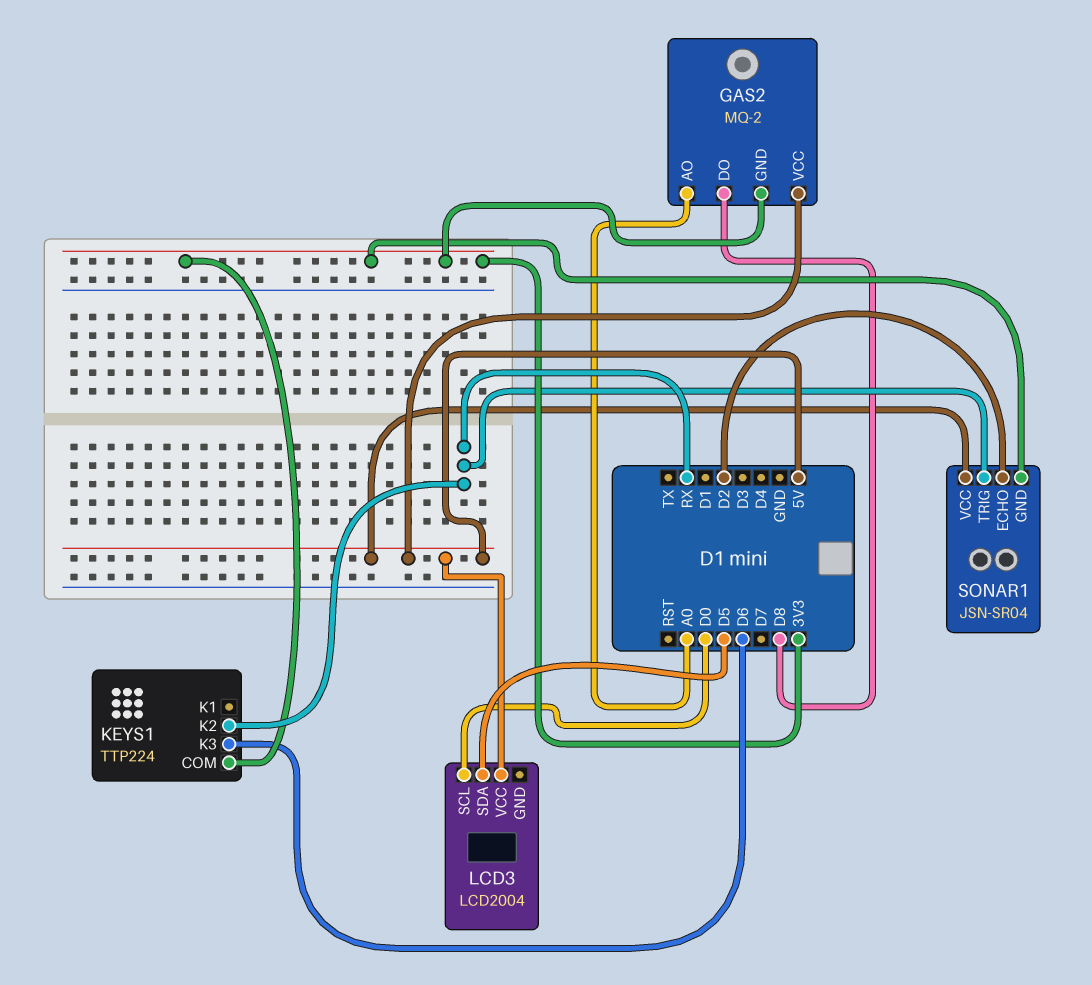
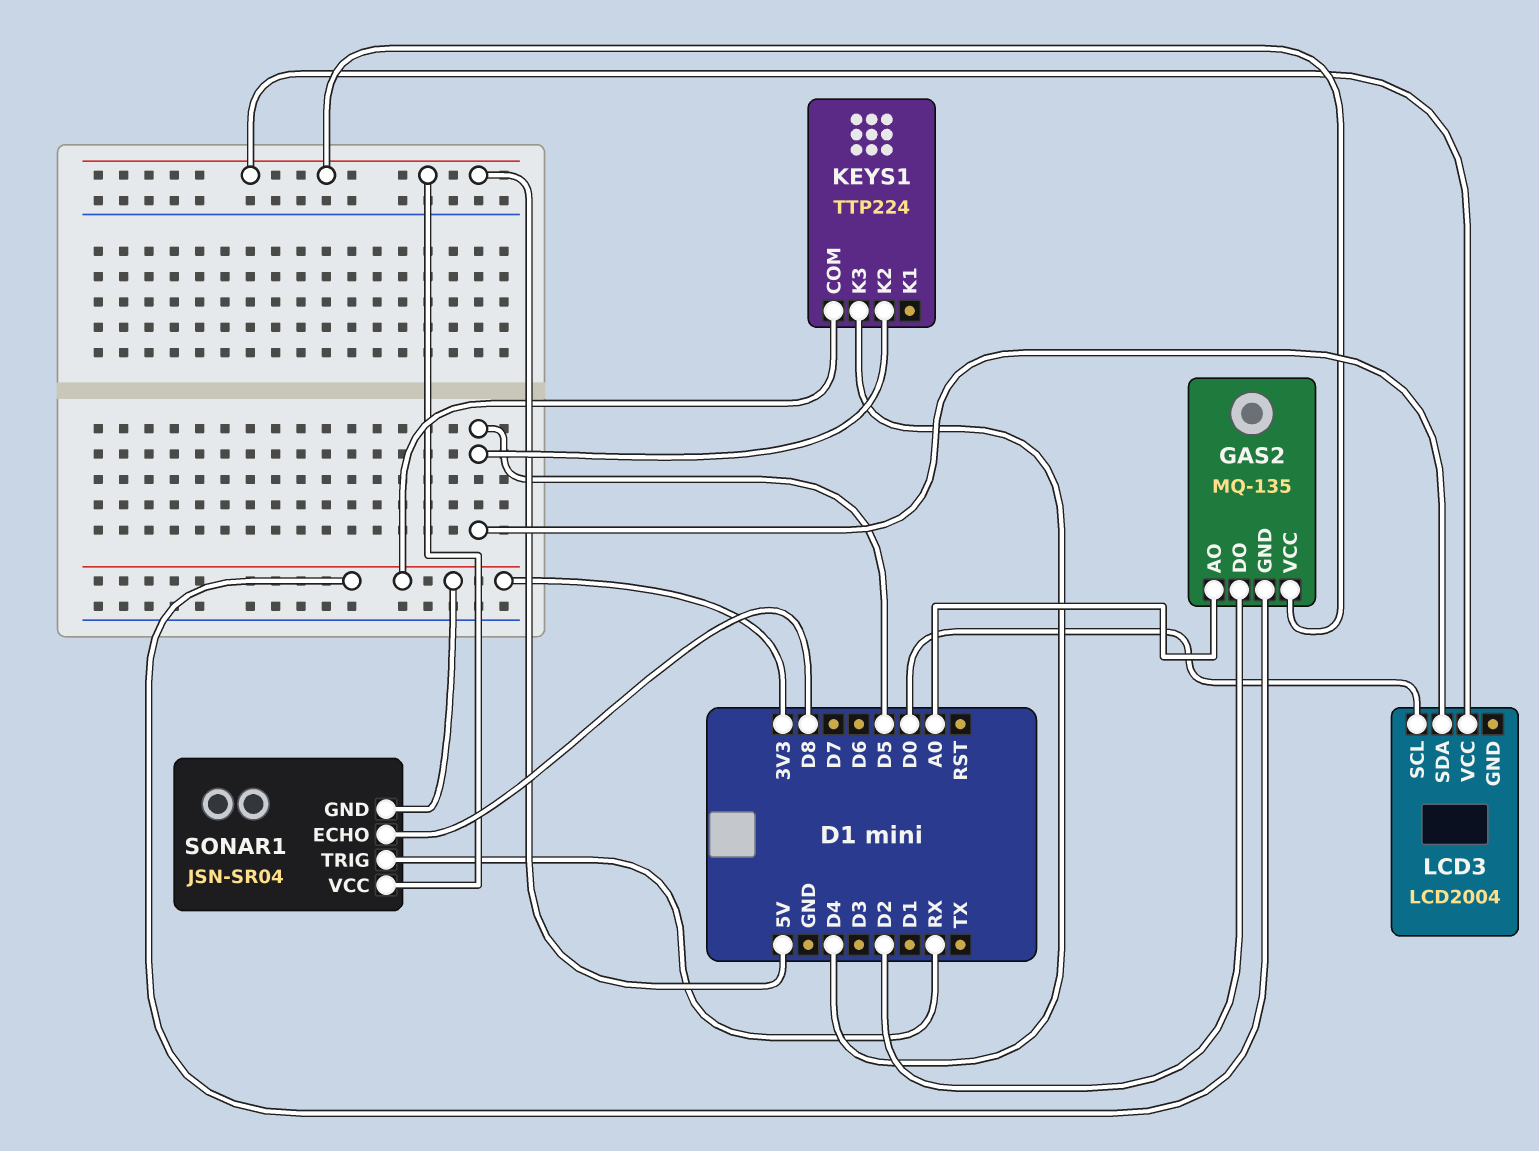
GAS2: MQ-2 -> MQ-135
GAS2 pin DO: D8 -> D2
KEYS1 pin K2: RX -> D5
KEYS1 pin K3: D6 -> D4
SONAR1 pin ECHO: D2 -> D8

